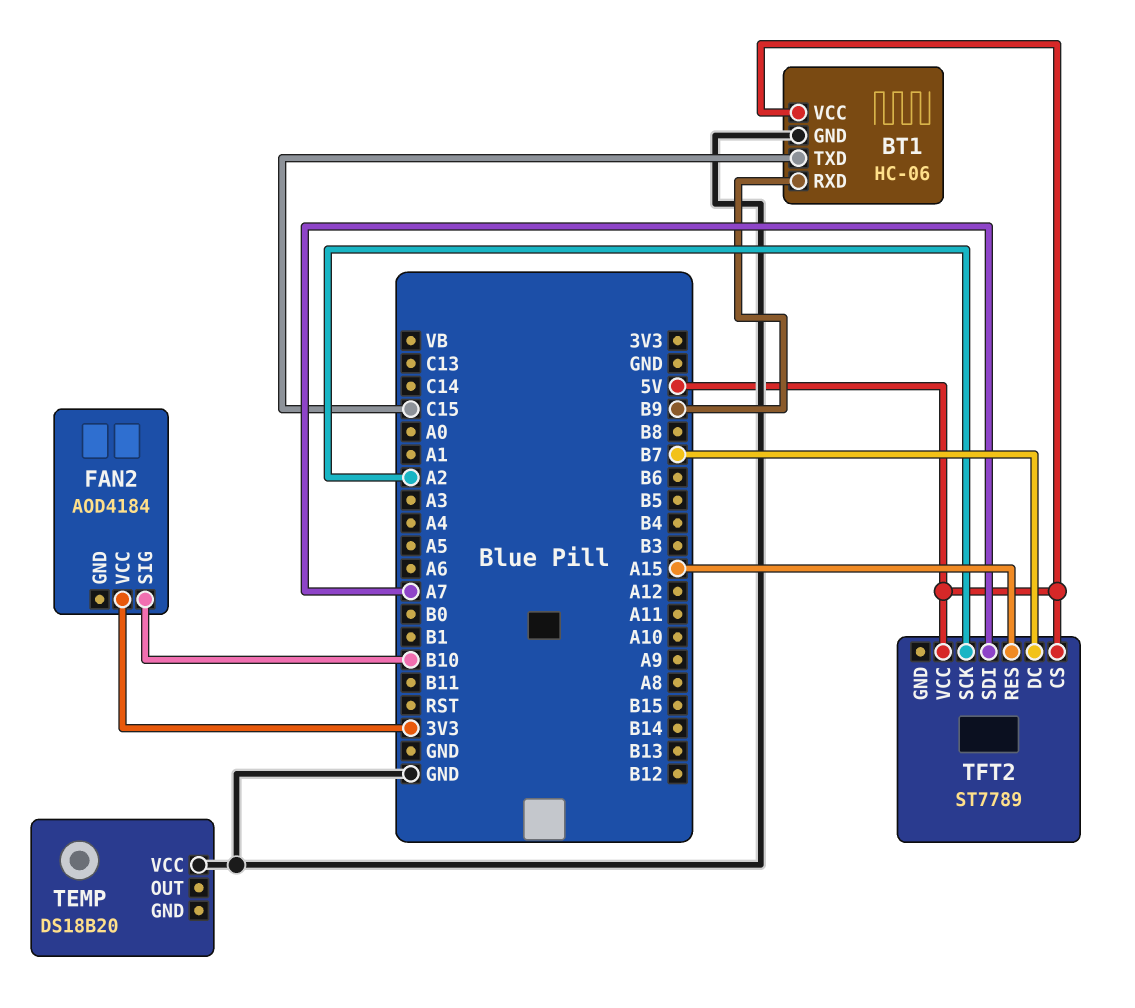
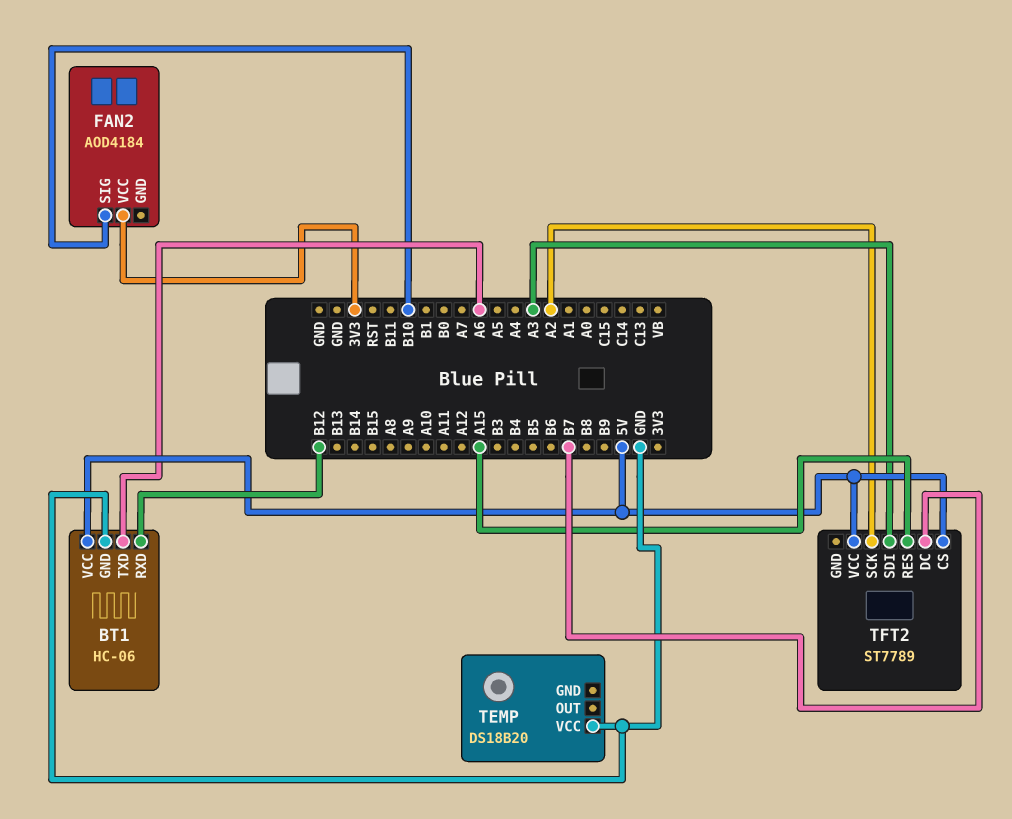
BT1 pin RXD: B9 -> B12
BT1 pin TXD: C15 -> A6
TFT2 pin SDI: A7 -> A3

